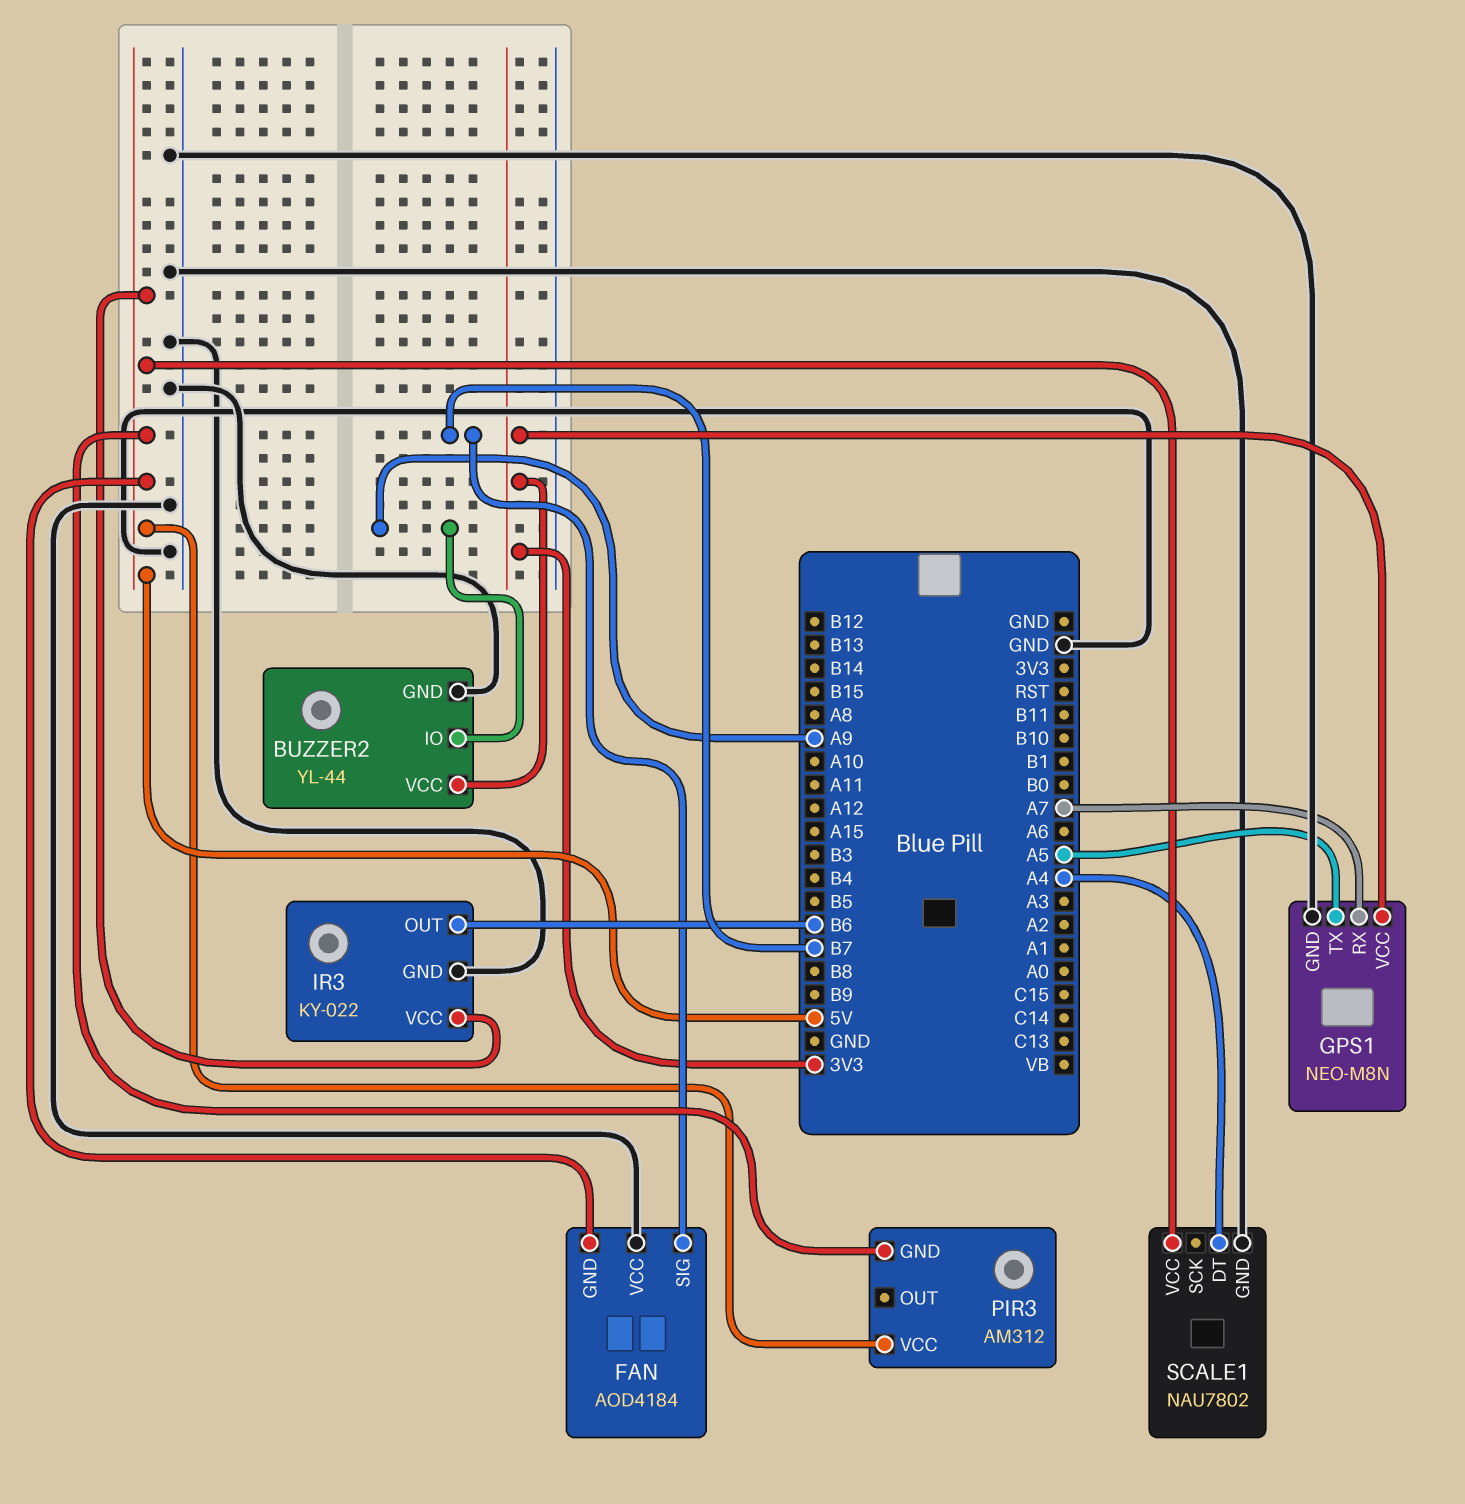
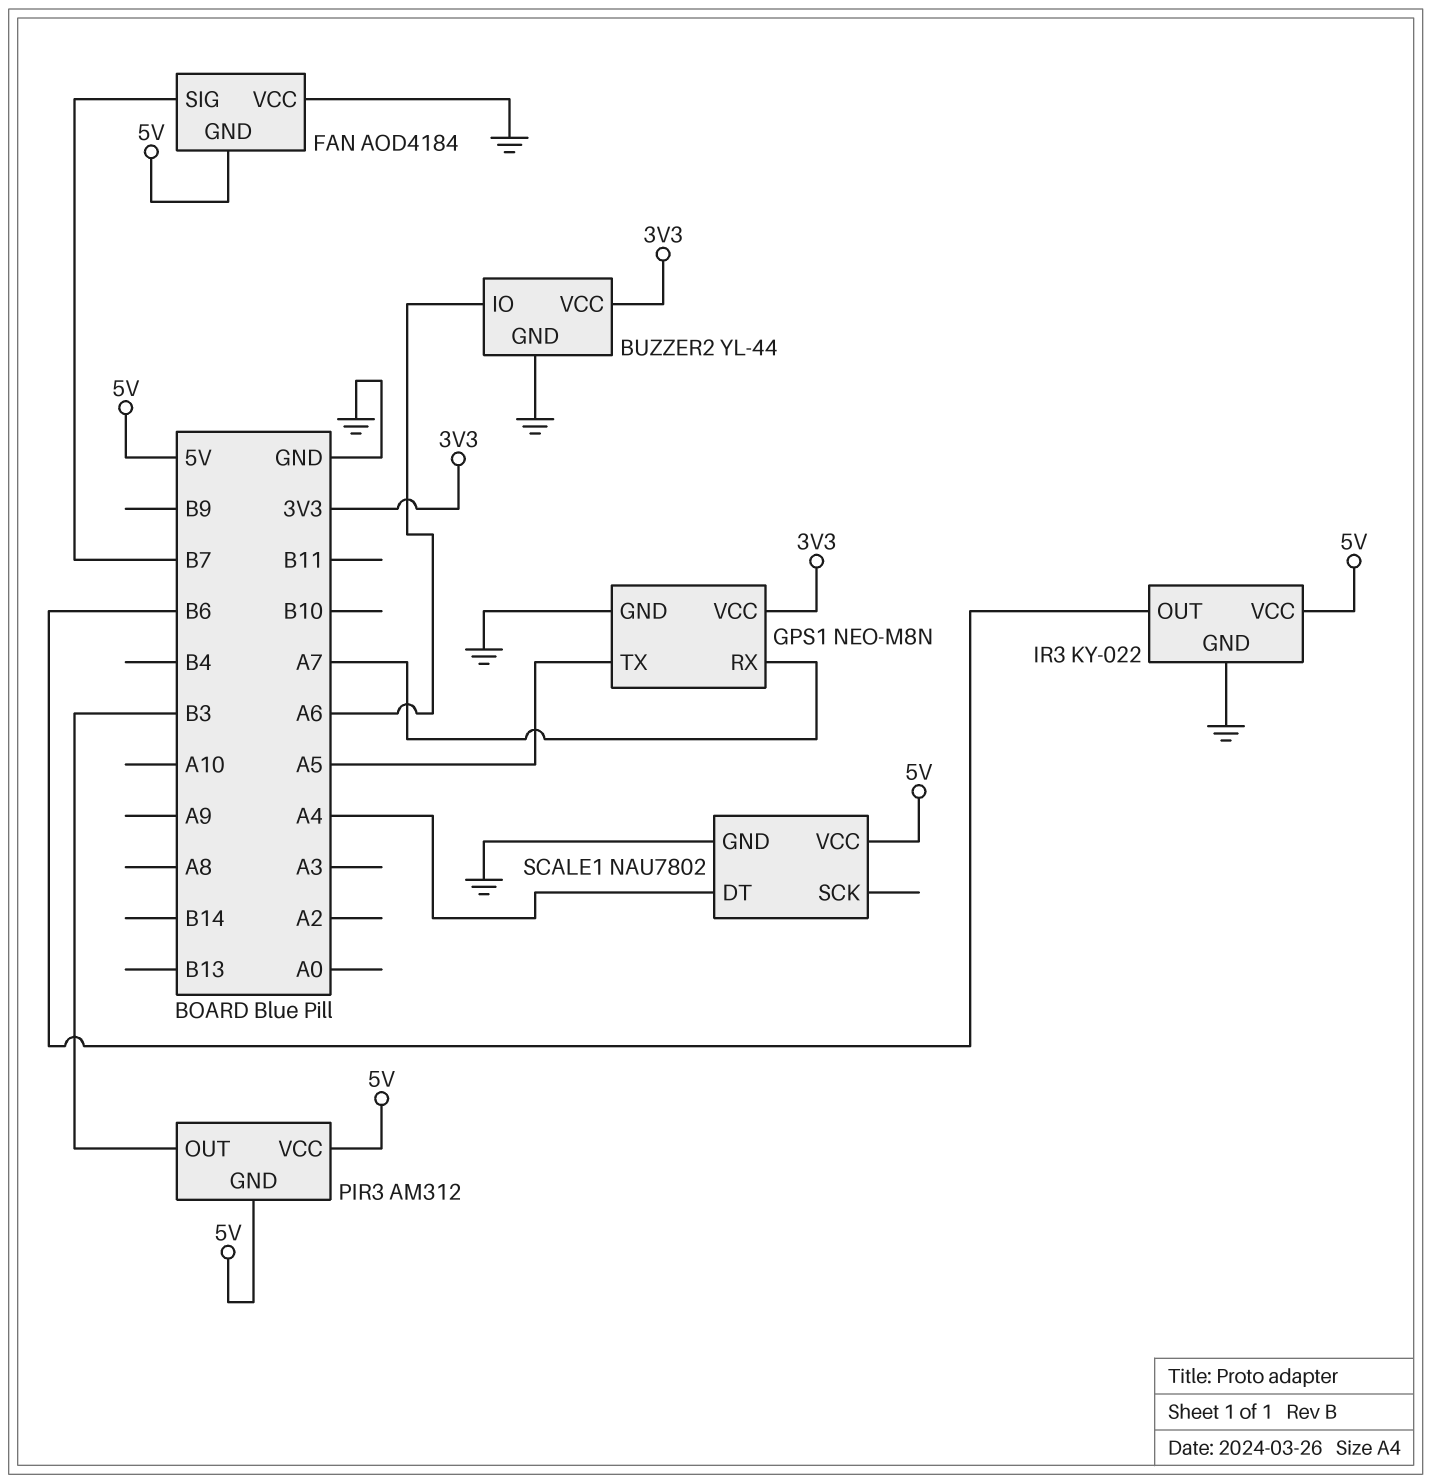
BUZZER2 pin IO: A9 -> A6
PIR3 pin OUT: none -> B3

